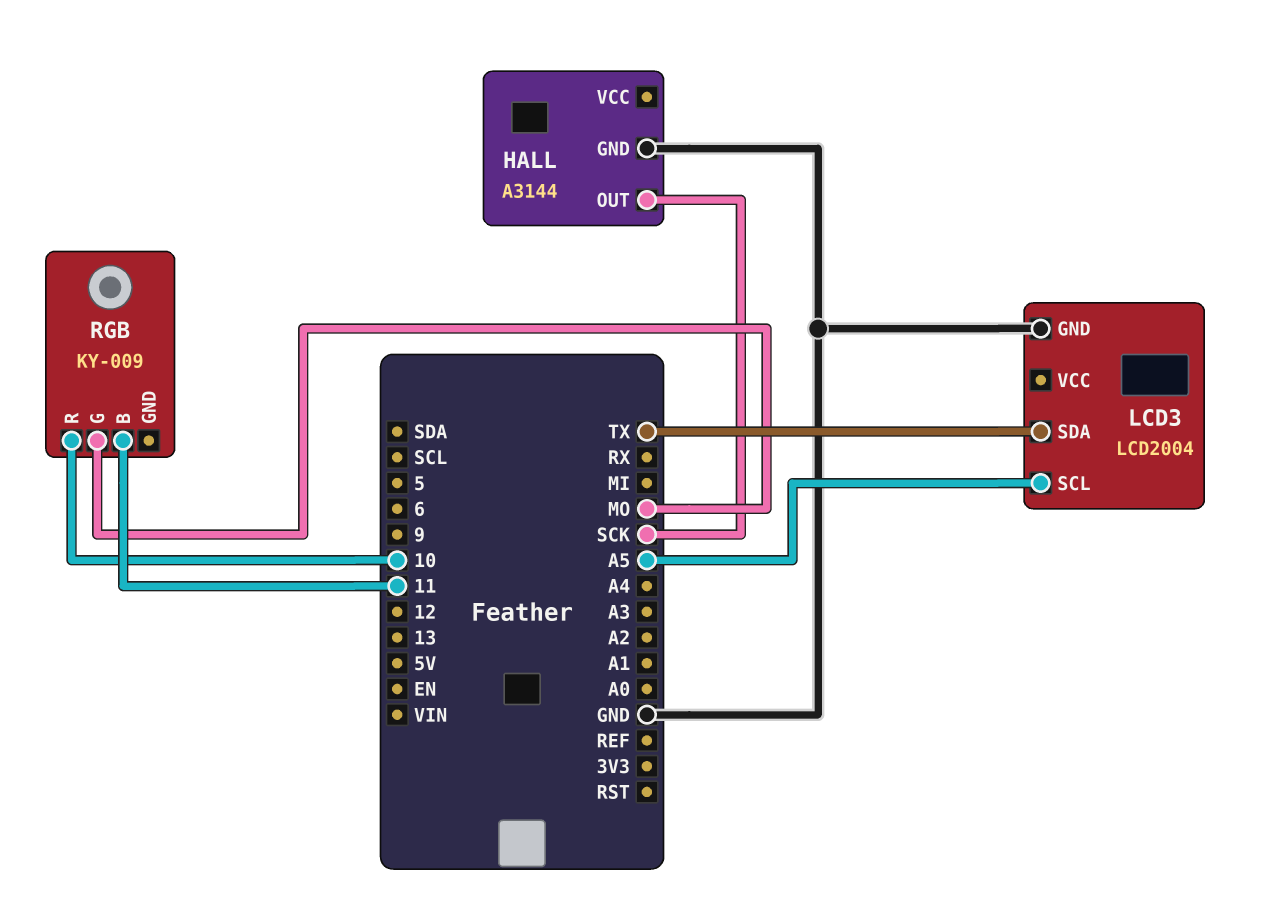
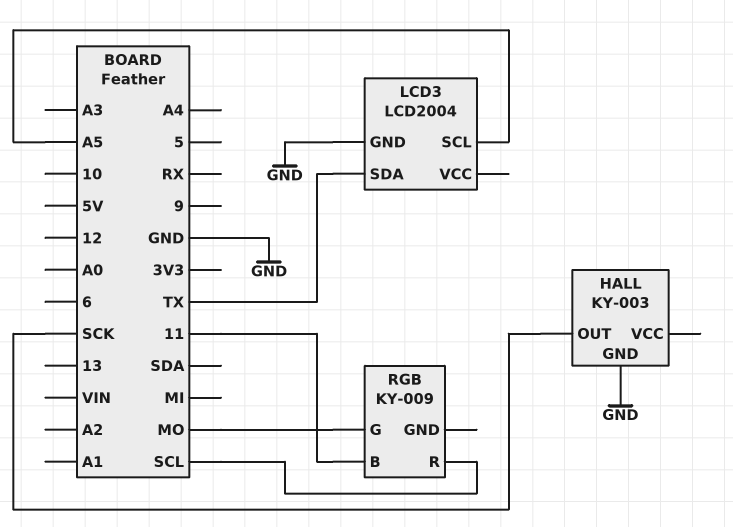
HALL: A3144 -> KY-003
RGB pin R: 10 -> SCL

